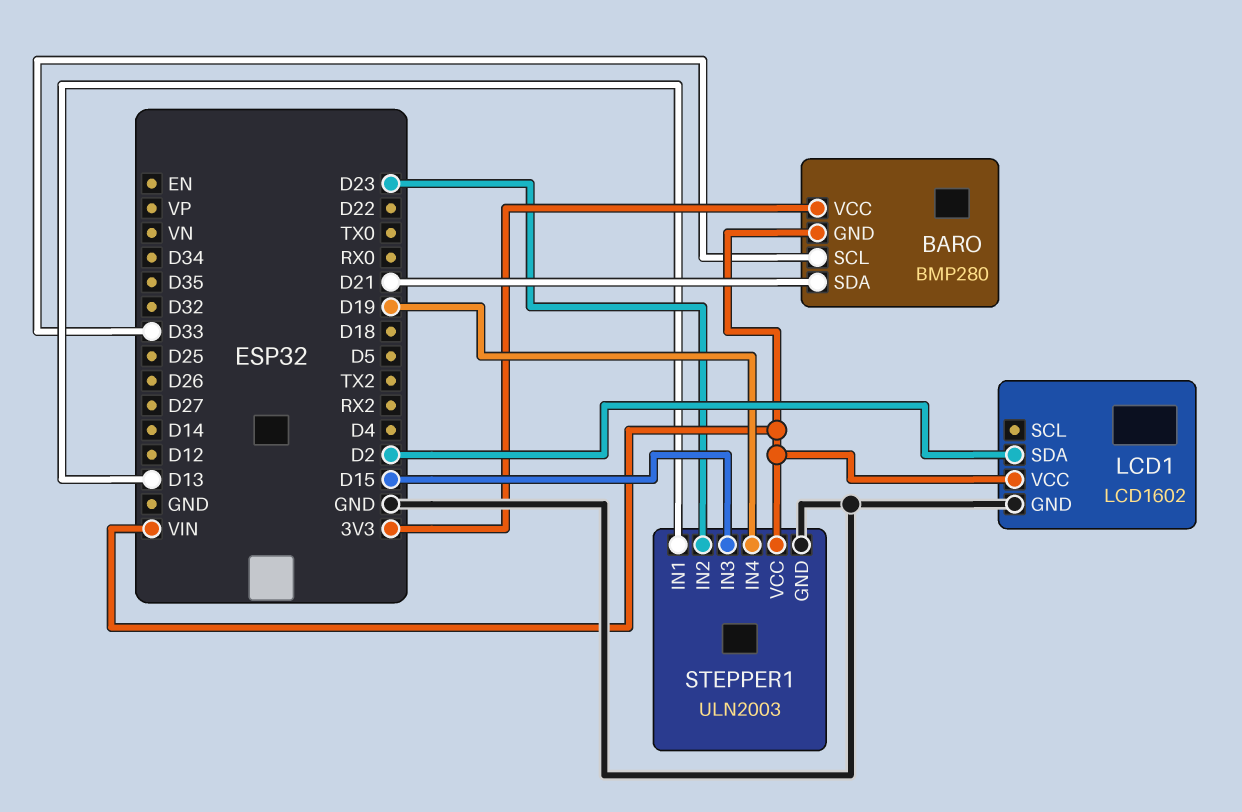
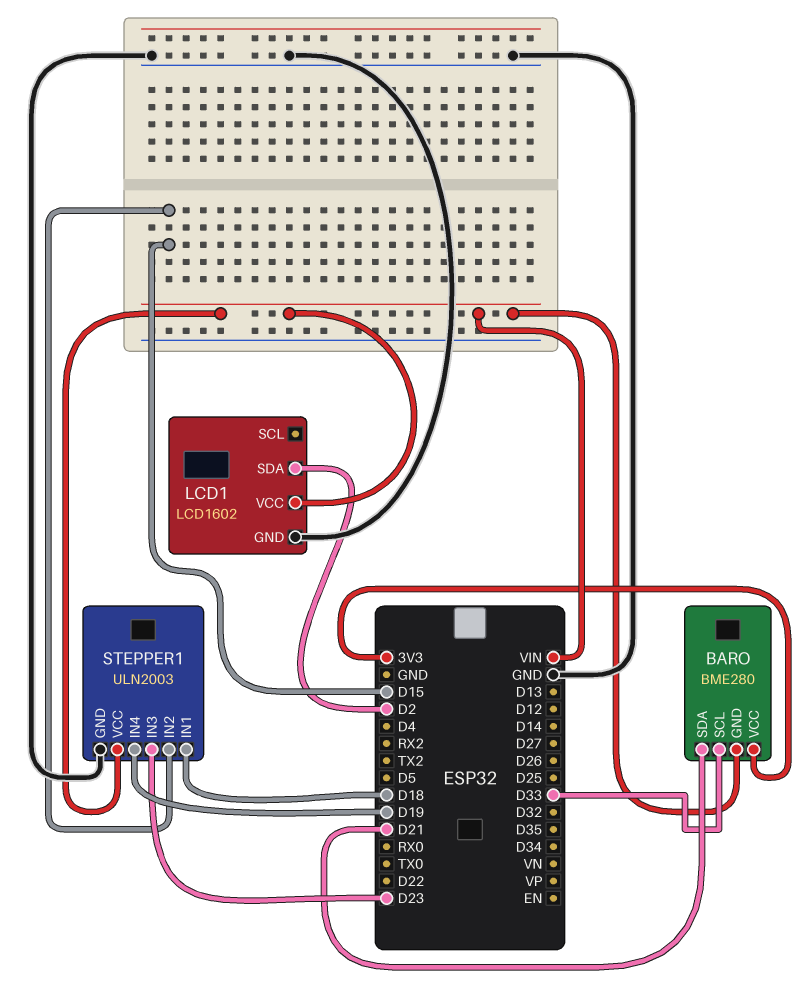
BARO: BMP280 -> BME280
STEPPER1 pin IN1: D13 -> D18
STEPPER1 pin IN2: D23 -> D15
STEPPER1 pin IN3: D15 -> D23

